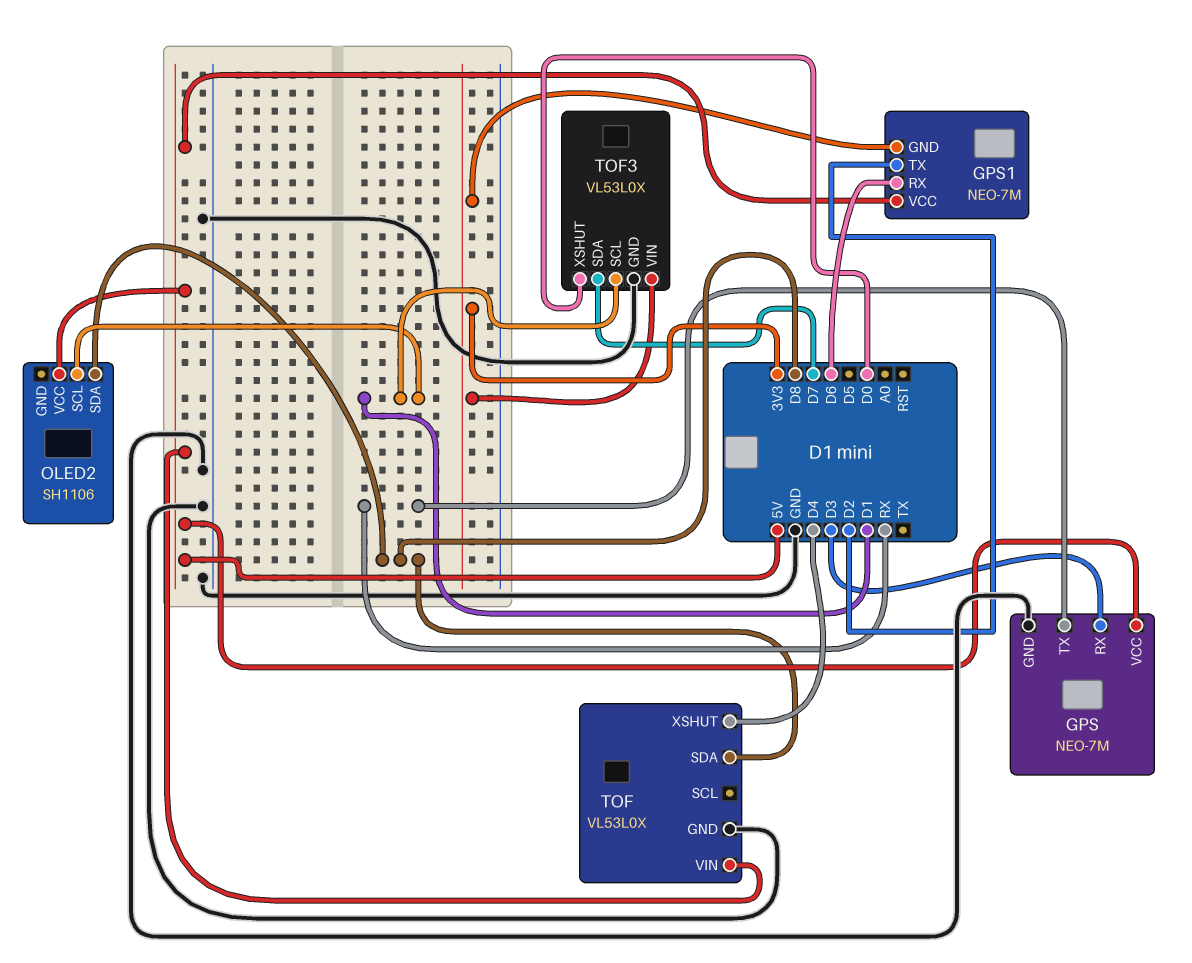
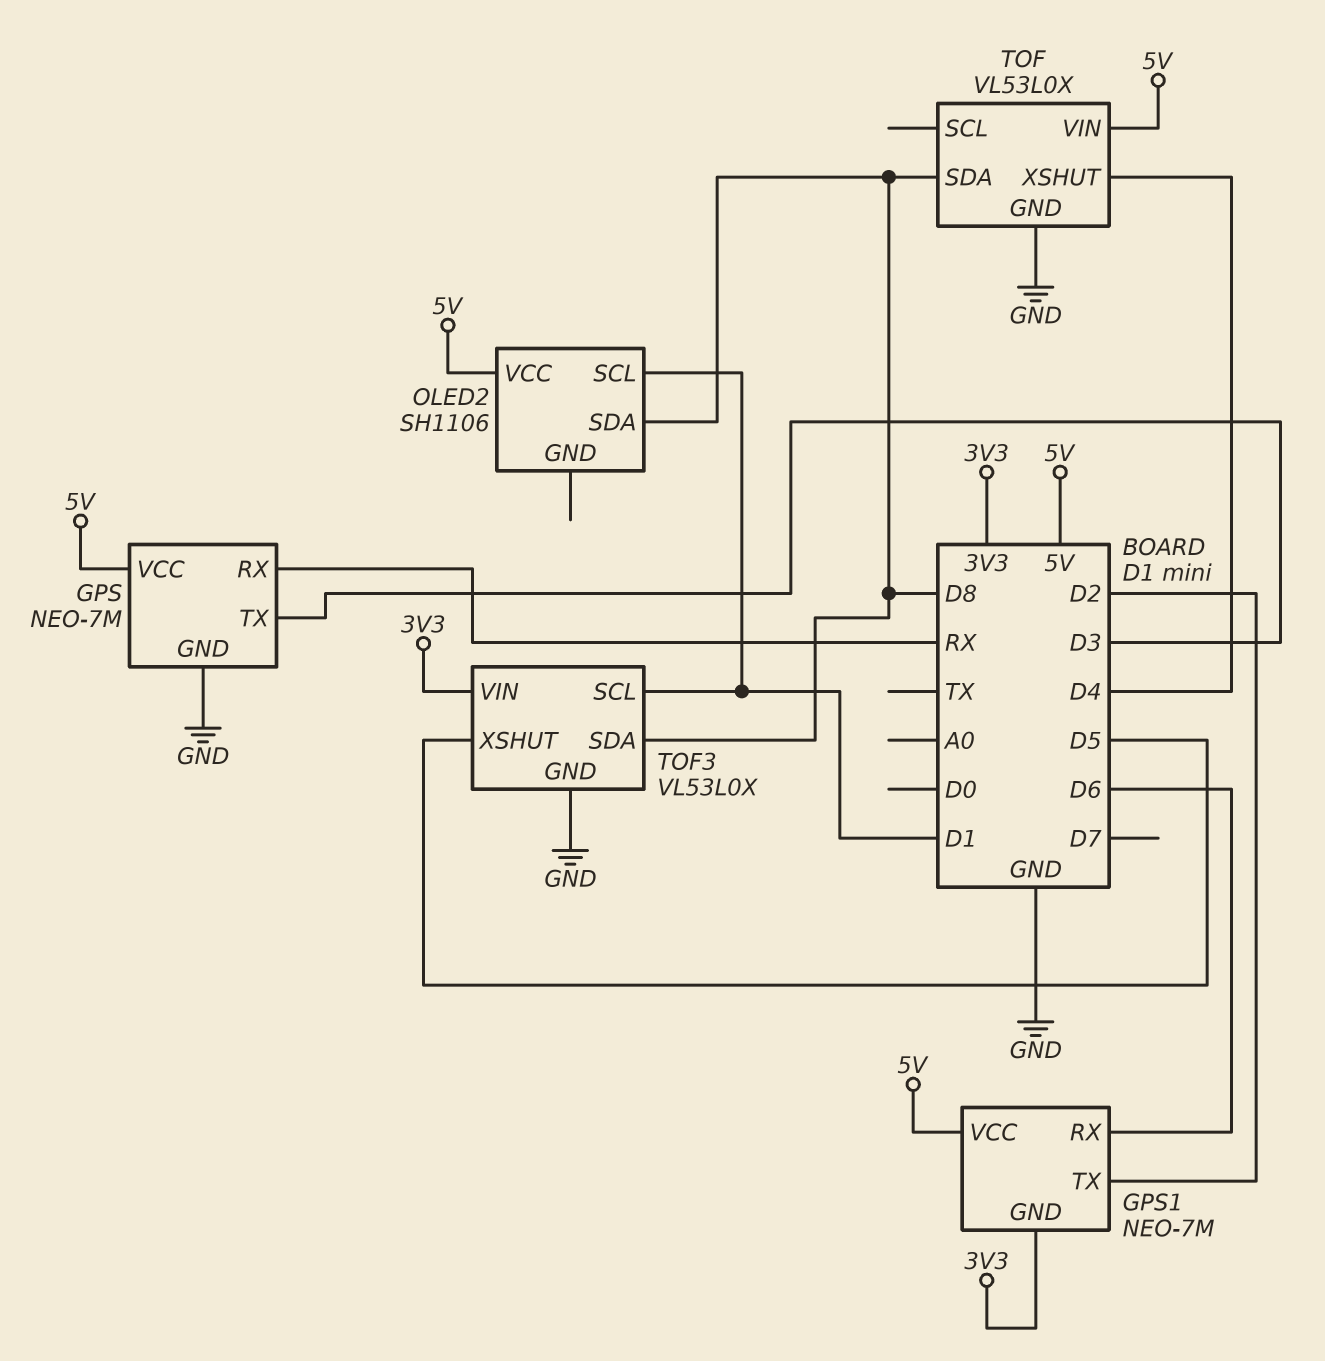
GPS pin RX: D3 -> RX
GPS pin TX: RX -> D3
TOF3 pin SDA: D7 -> D8
TOF3 pin XSHUT: D0 -> D5

